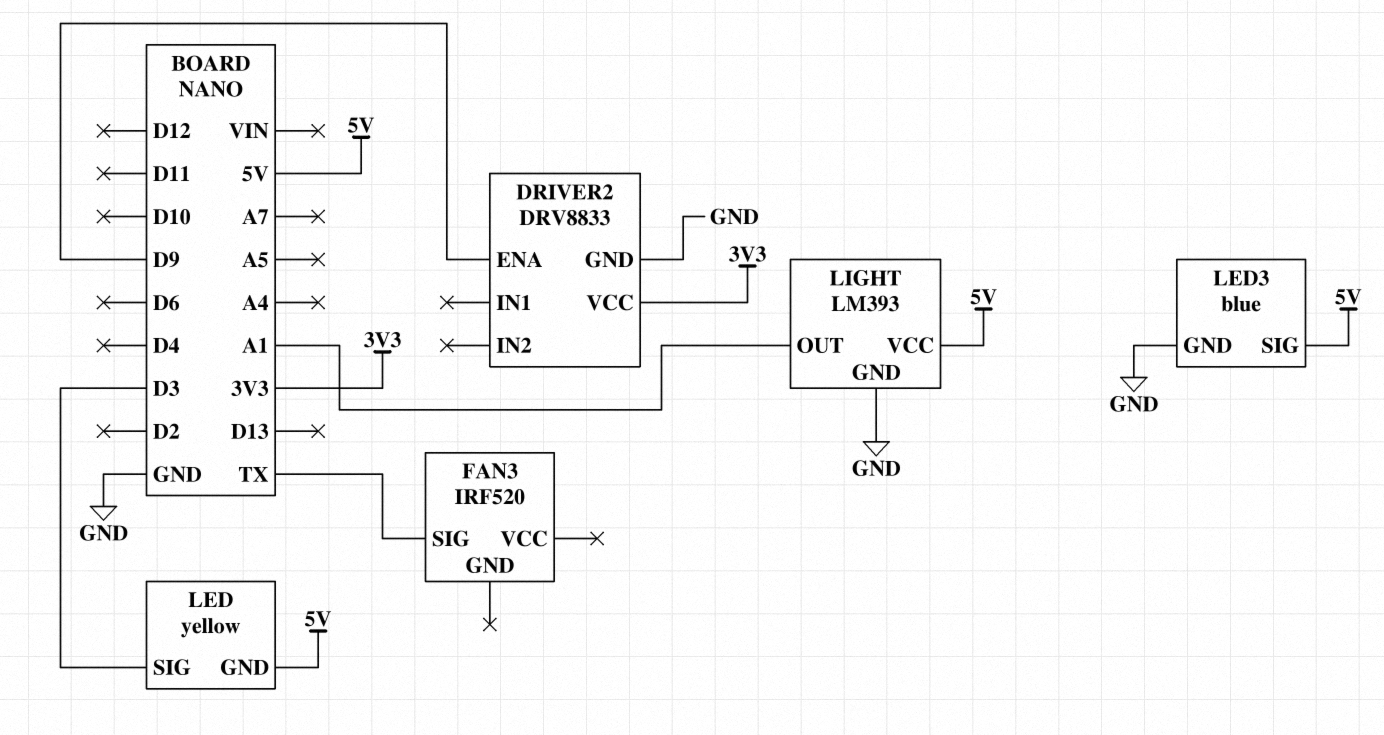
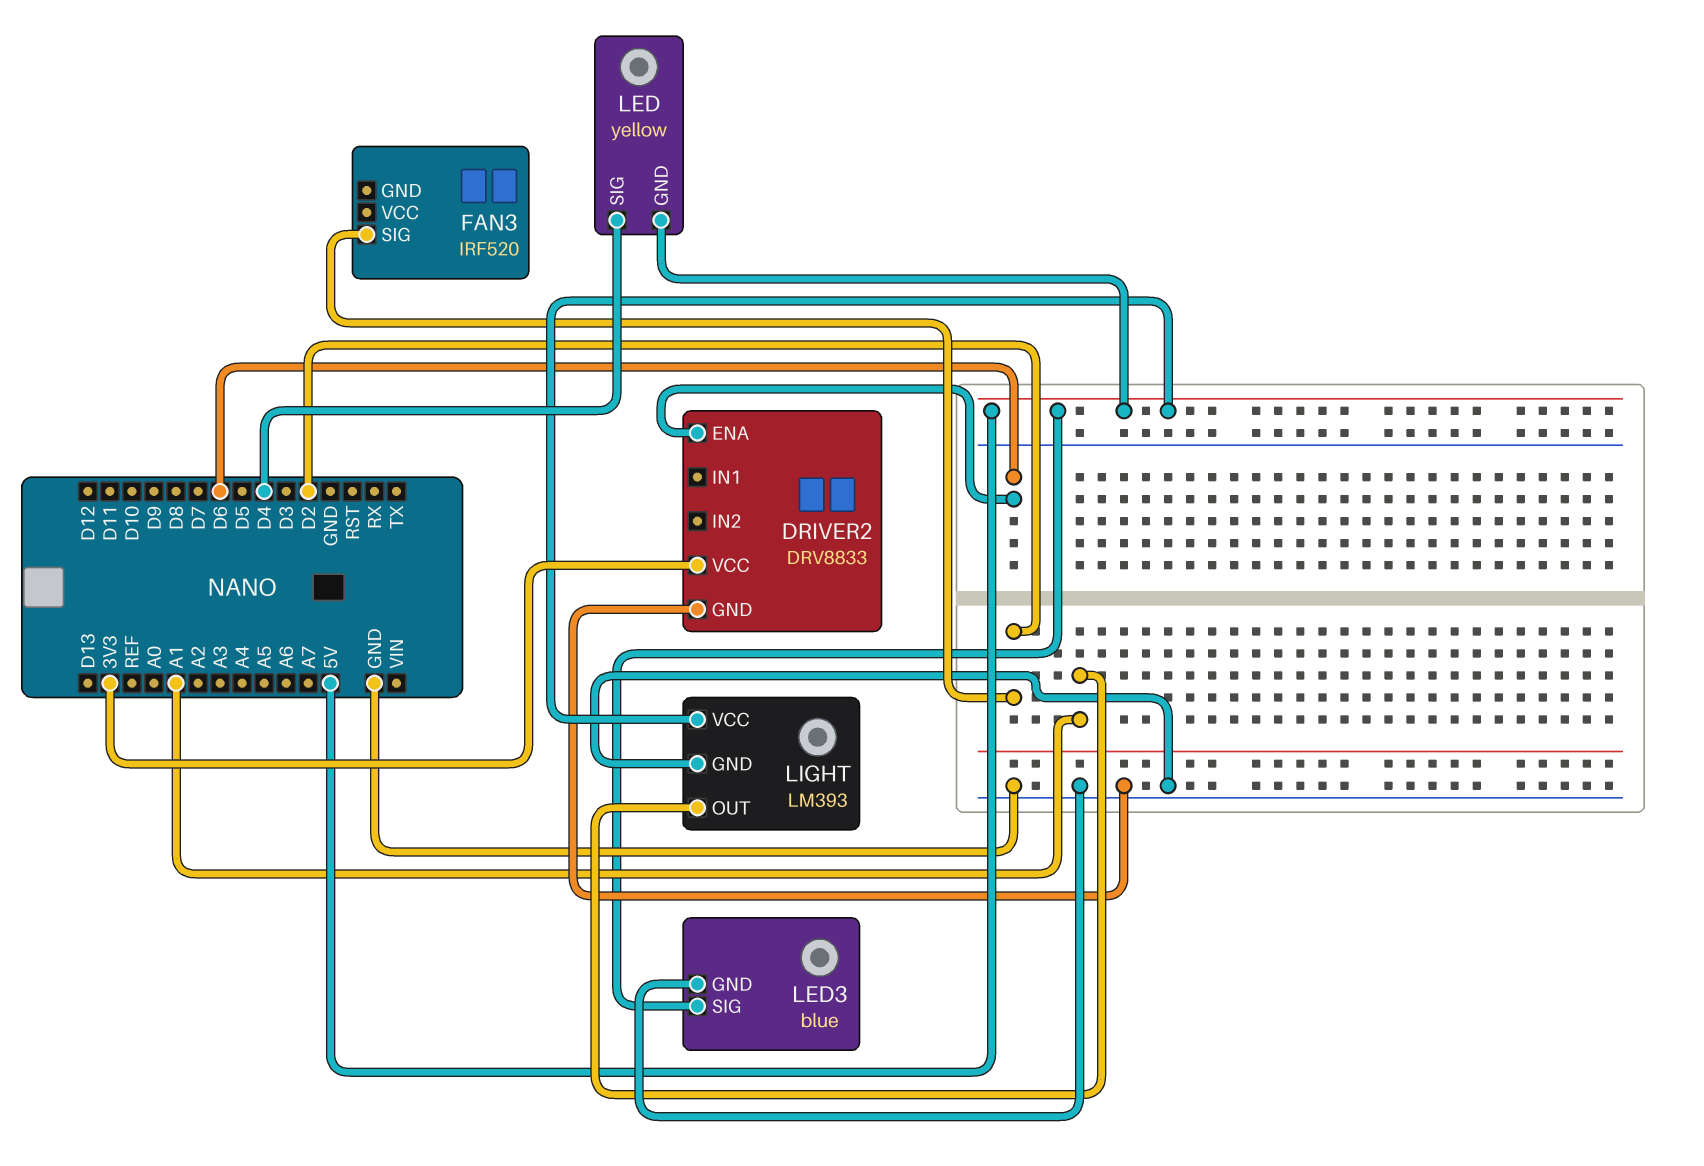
DRIVER2 pin ENA: D9 -> D6
FAN3 pin SIG: TX -> D2
LED pin SIG: D3 -> D4

